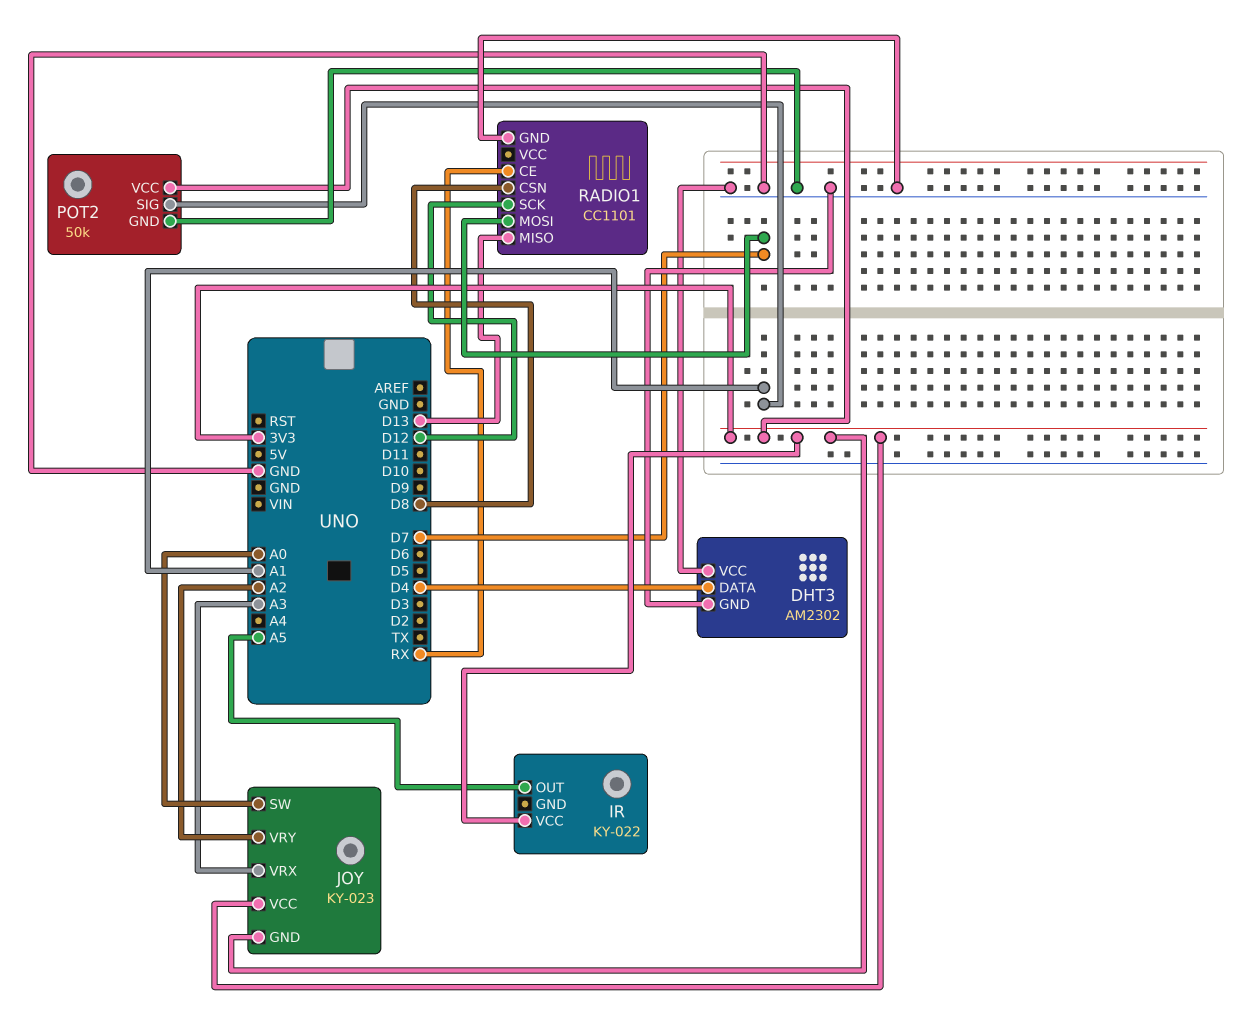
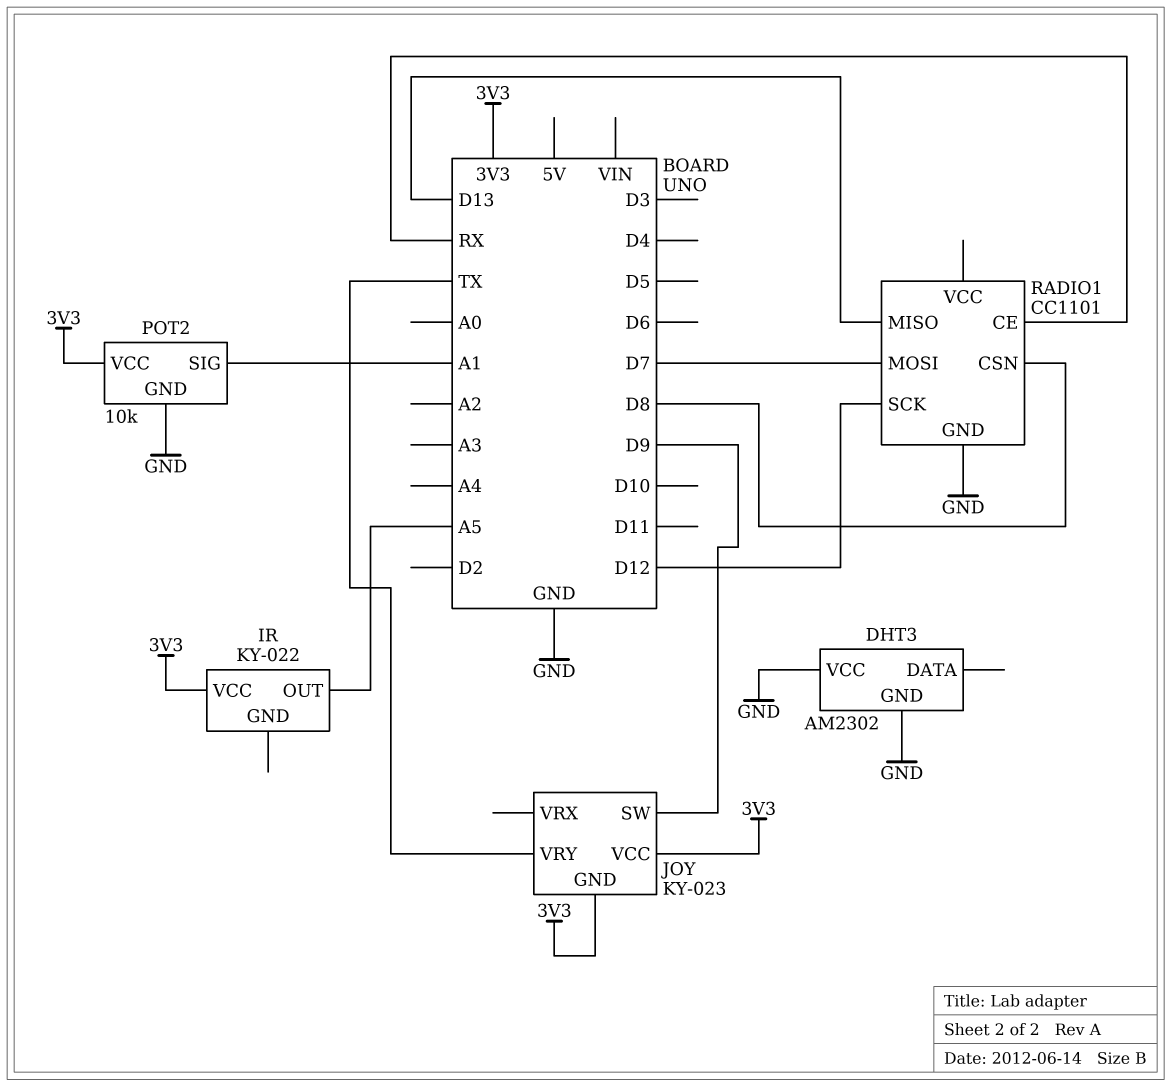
DHT3 pin DATA: D4 -> none
JOY pin SW: A0 -> D9
JOY pin VRX: A3 -> none
JOY pin VRY: A2 -> TX
POT2: 50k -> 10k

